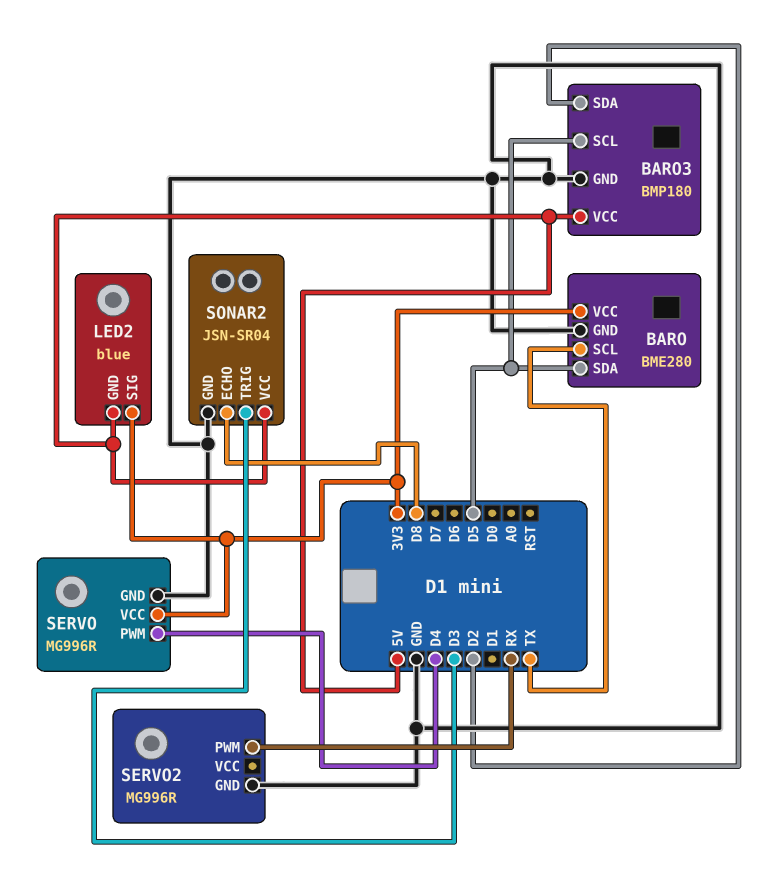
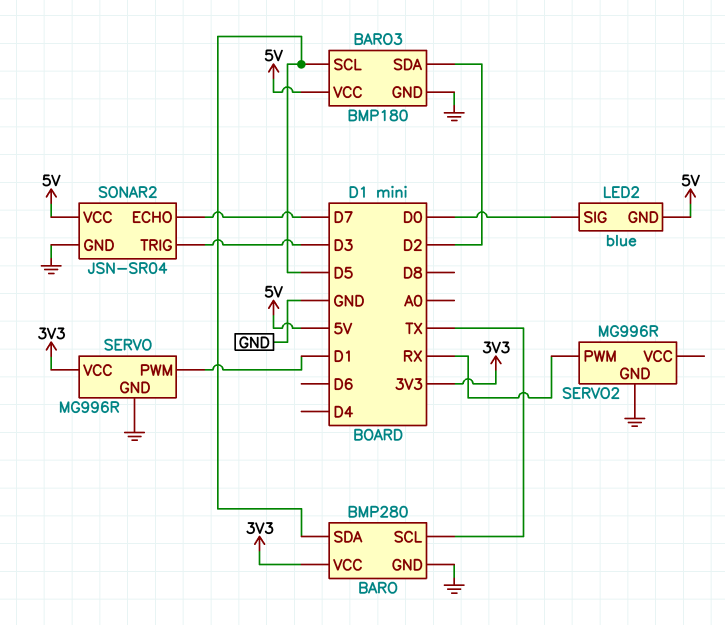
BARO: BME280 -> BMP280
LED2 pin SIG: 3V3 -> D0
SERVO pin PWM: D4 -> D1
SONAR2 pin ECHO: D8 -> D7

